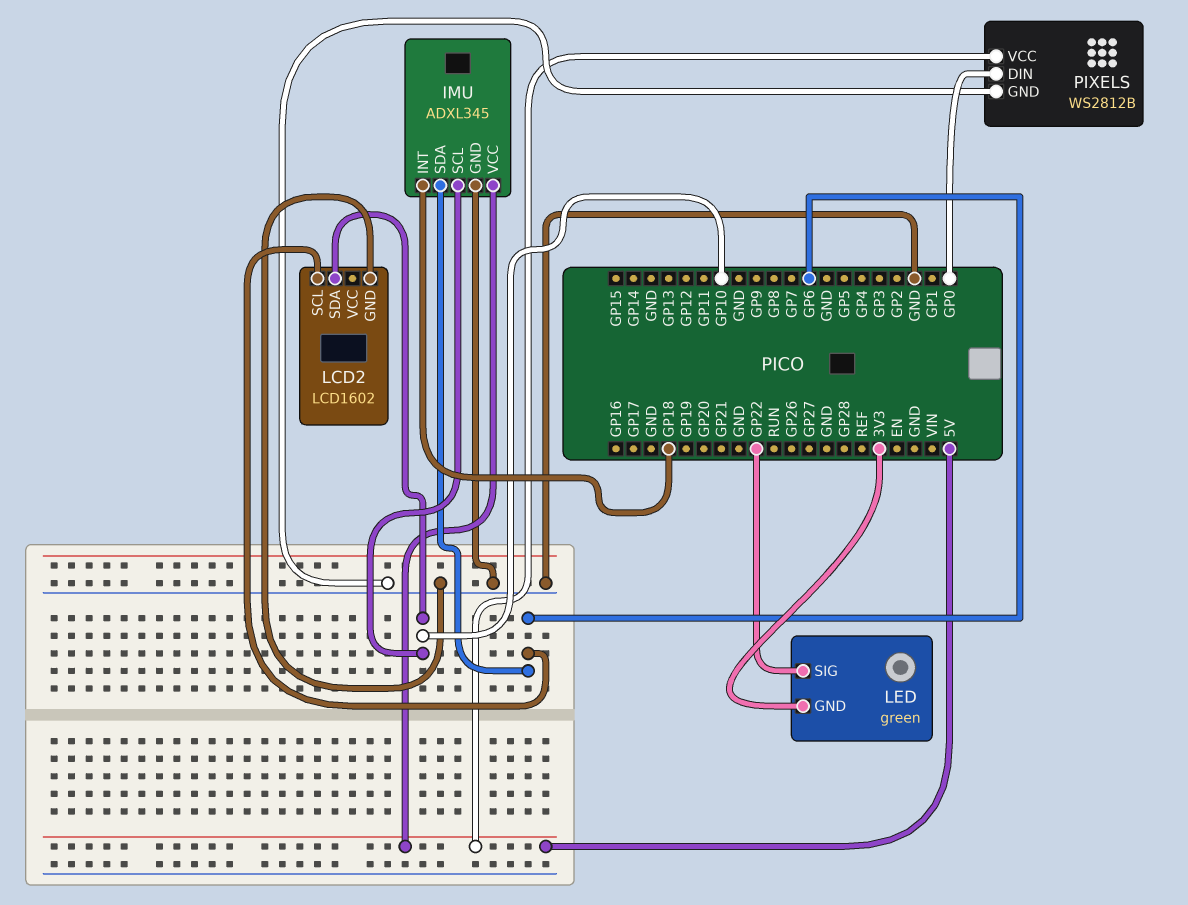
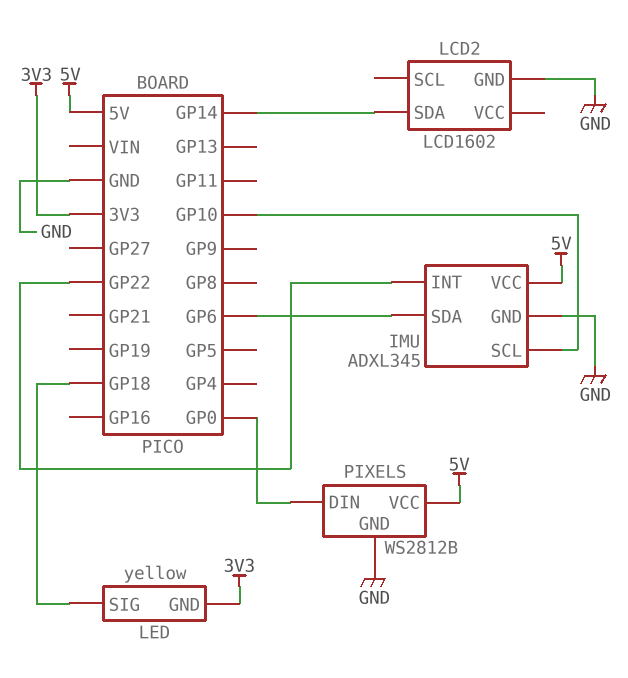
IMU pin INT: GP18 -> GP22
LCD2 pin SCL: GP6 -> none
LCD2 pin SDA: GP10 -> GP14
LED: green -> yellow
LED pin SIG: GP22 -> GP18

